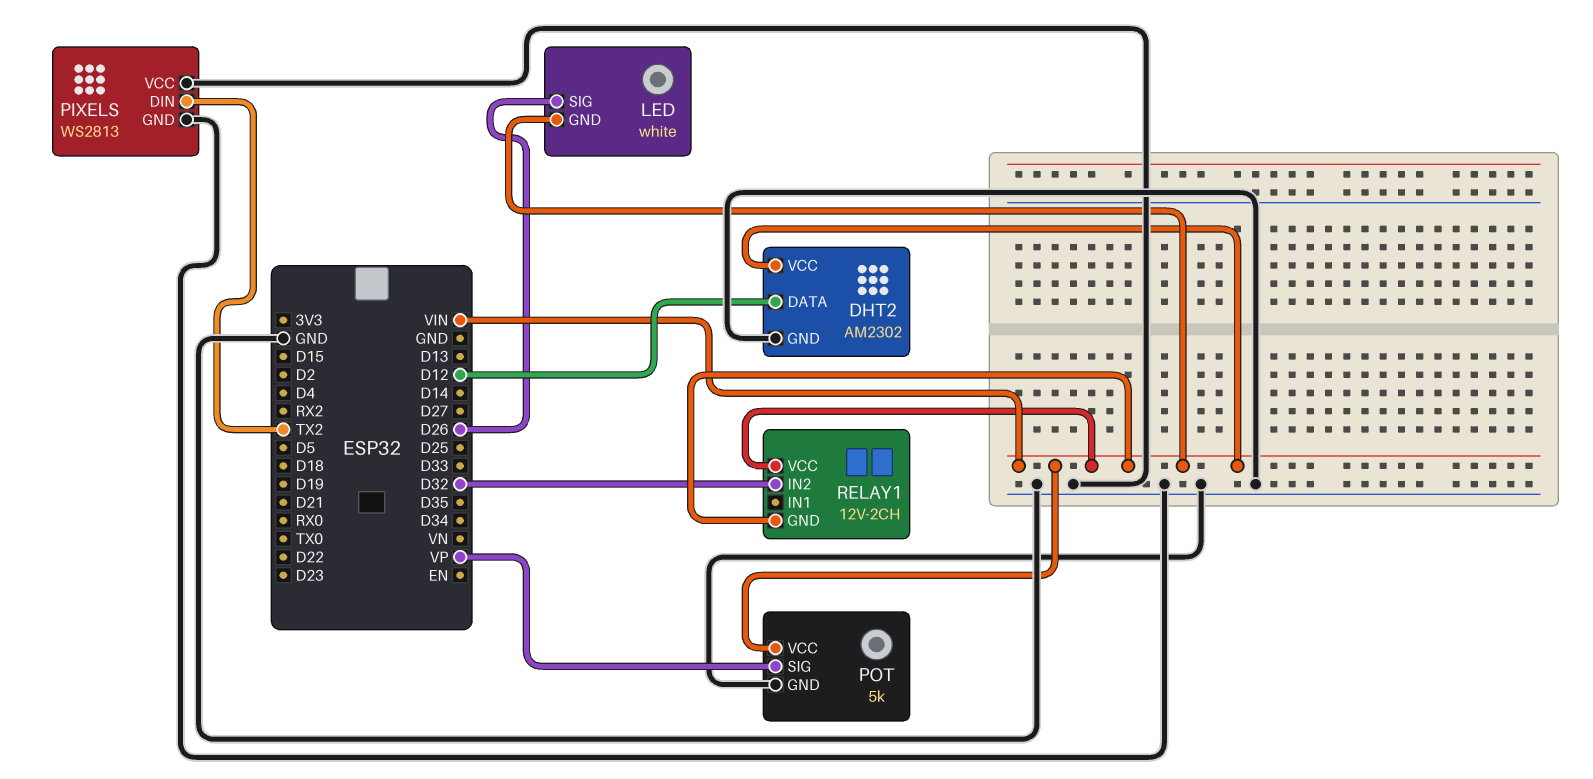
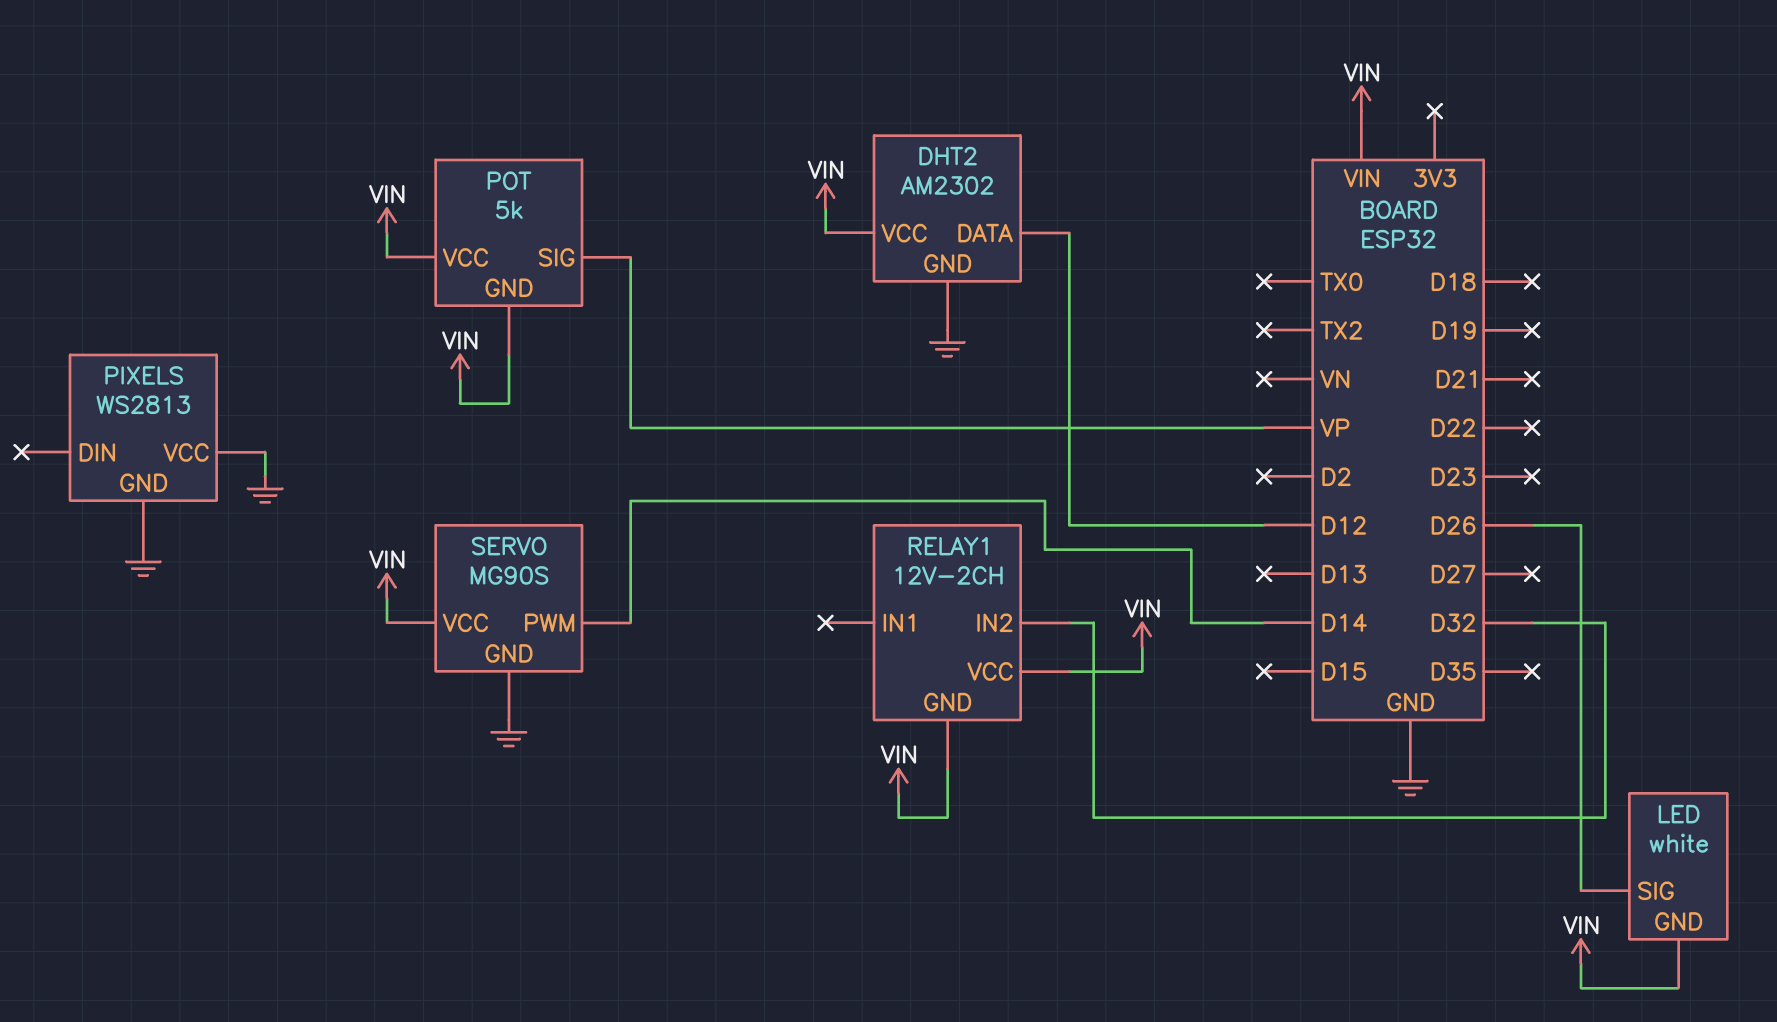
PIXELS pin DIN: TX2 -> none
POT pin GND: GND -> VIN
SERVO: none -> MG90S
SERVO pin GND: none -> GND
SERVO pin PWM: none -> D14
SERVO pin VCC: none -> VIN

